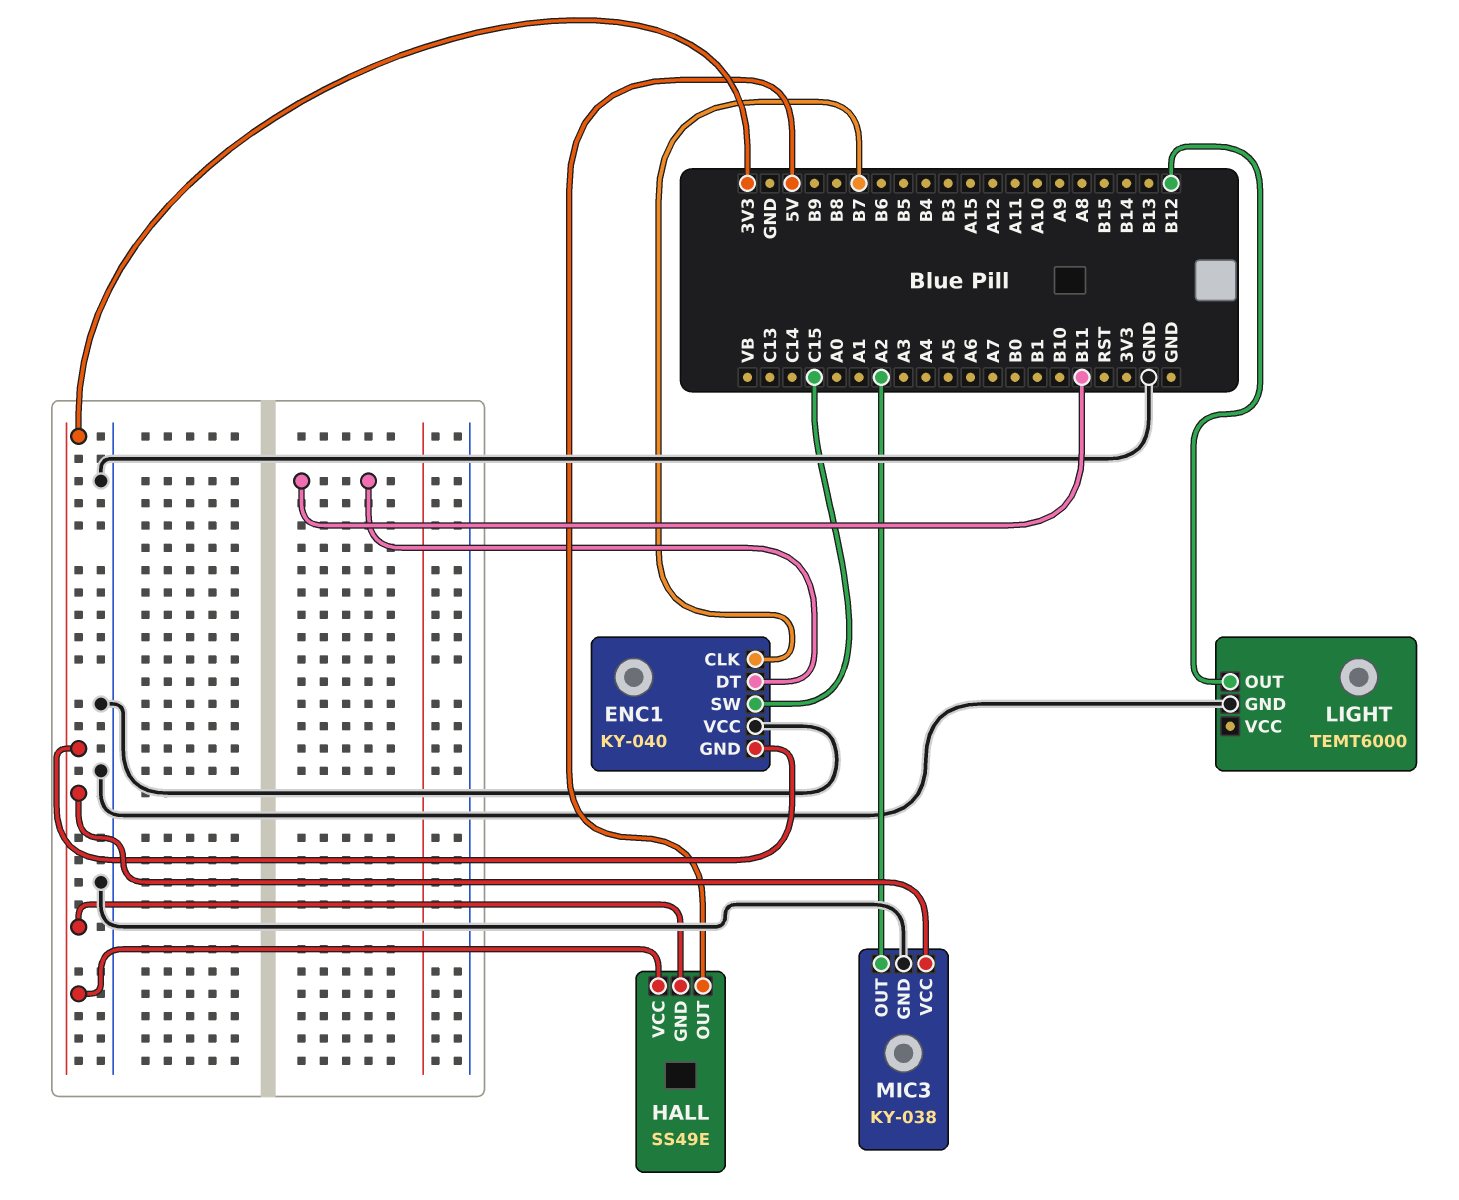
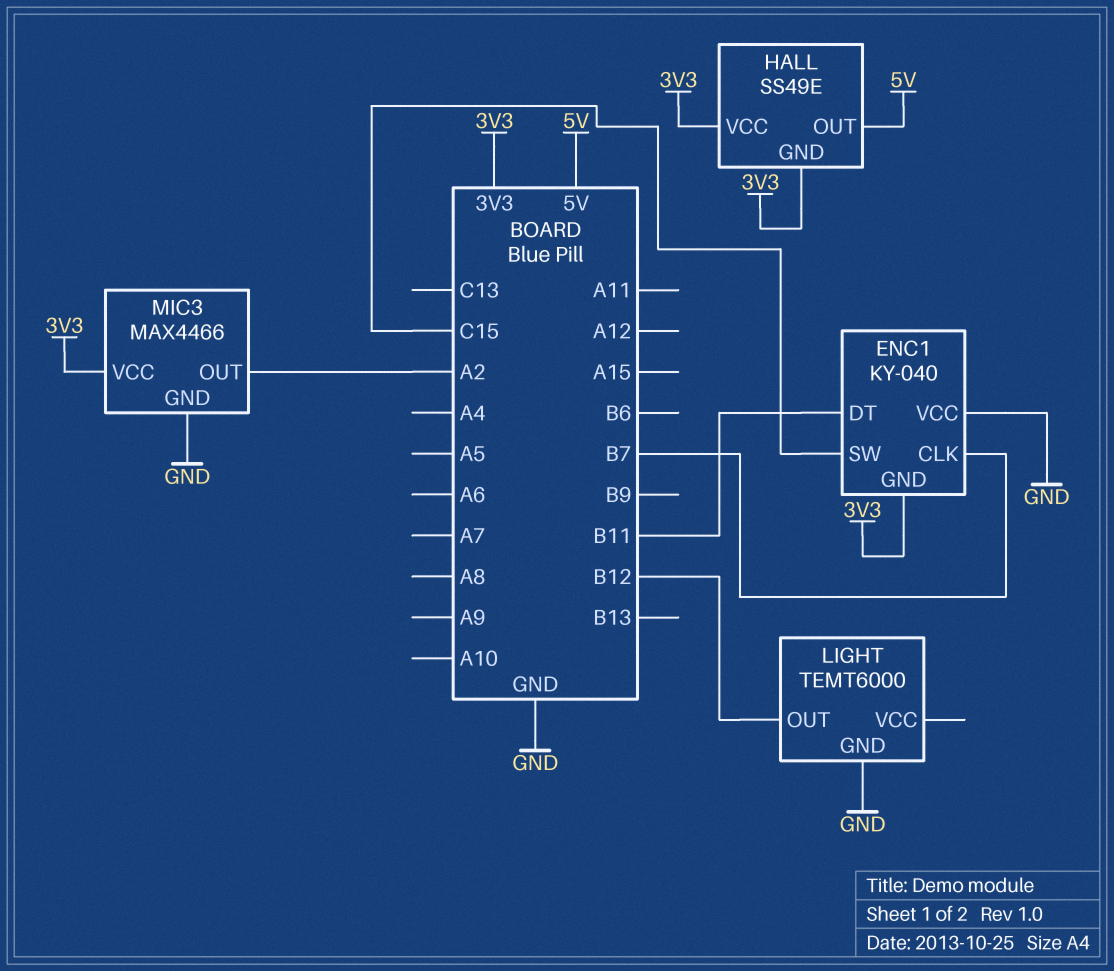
MIC3: KY-038 -> MAX4466

